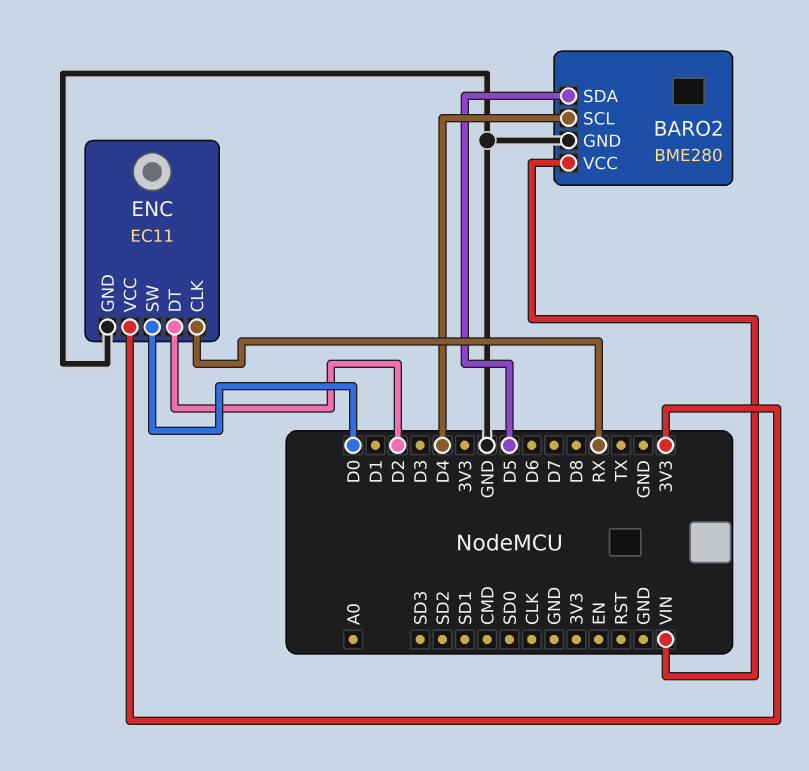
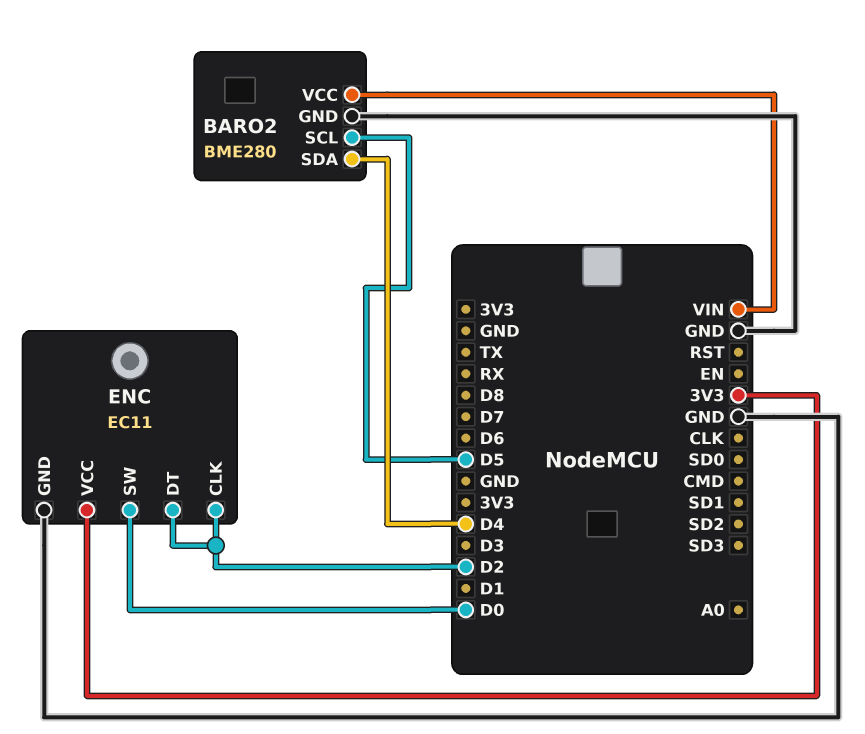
BARO2 pin SCL: D4 -> D5
BARO2 pin SDA: D5 -> D4
ENC pin CLK: RX -> D2

